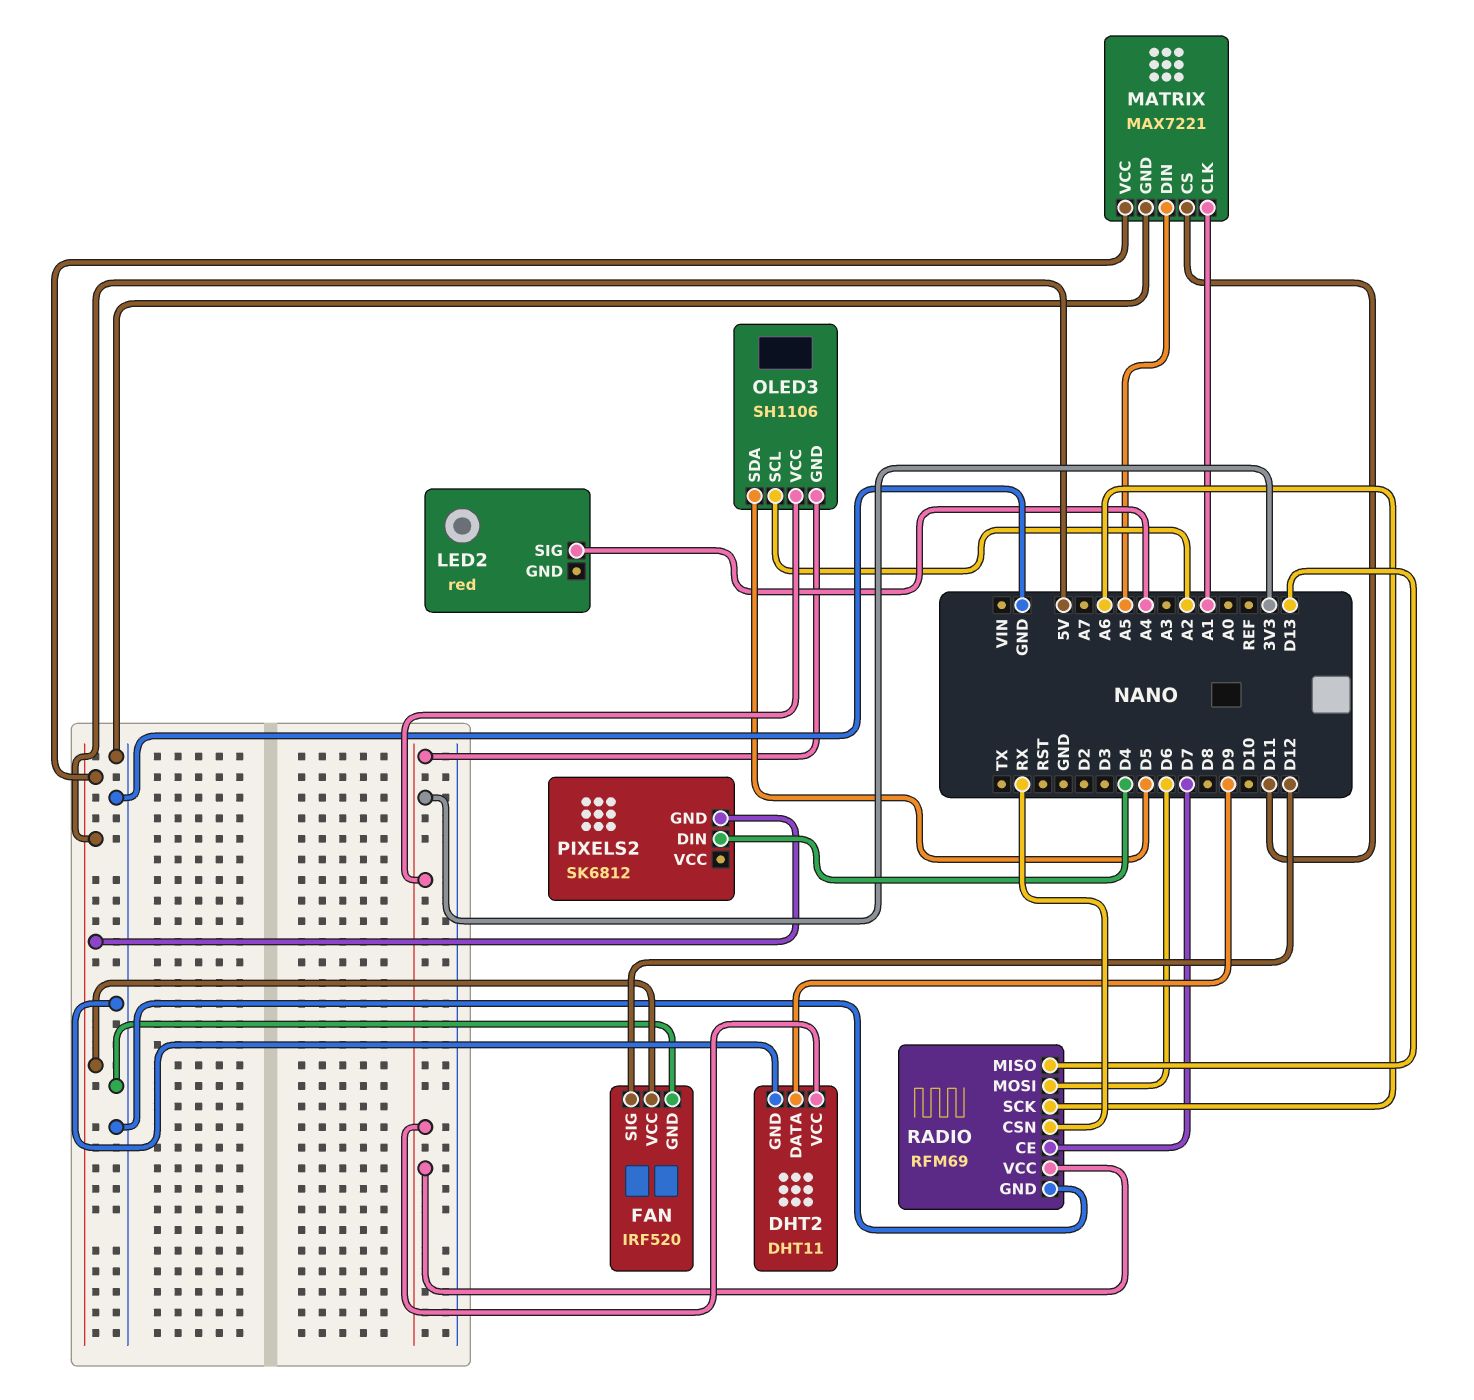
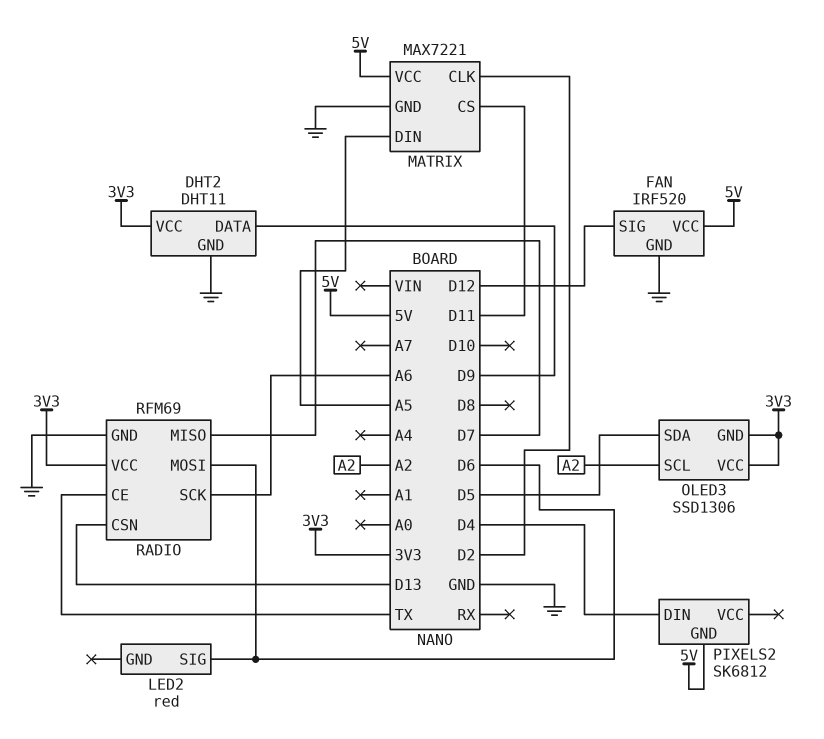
LED2 pin SIG: A4 -> D6
MATRIX pin CLK: A1 -> D2
OLED3: SH1106 -> SSD1306
RADIO pin CE: D7 -> TX
RADIO pin CSN: RX -> D13
RADIO pin MISO: D13 -> D7

